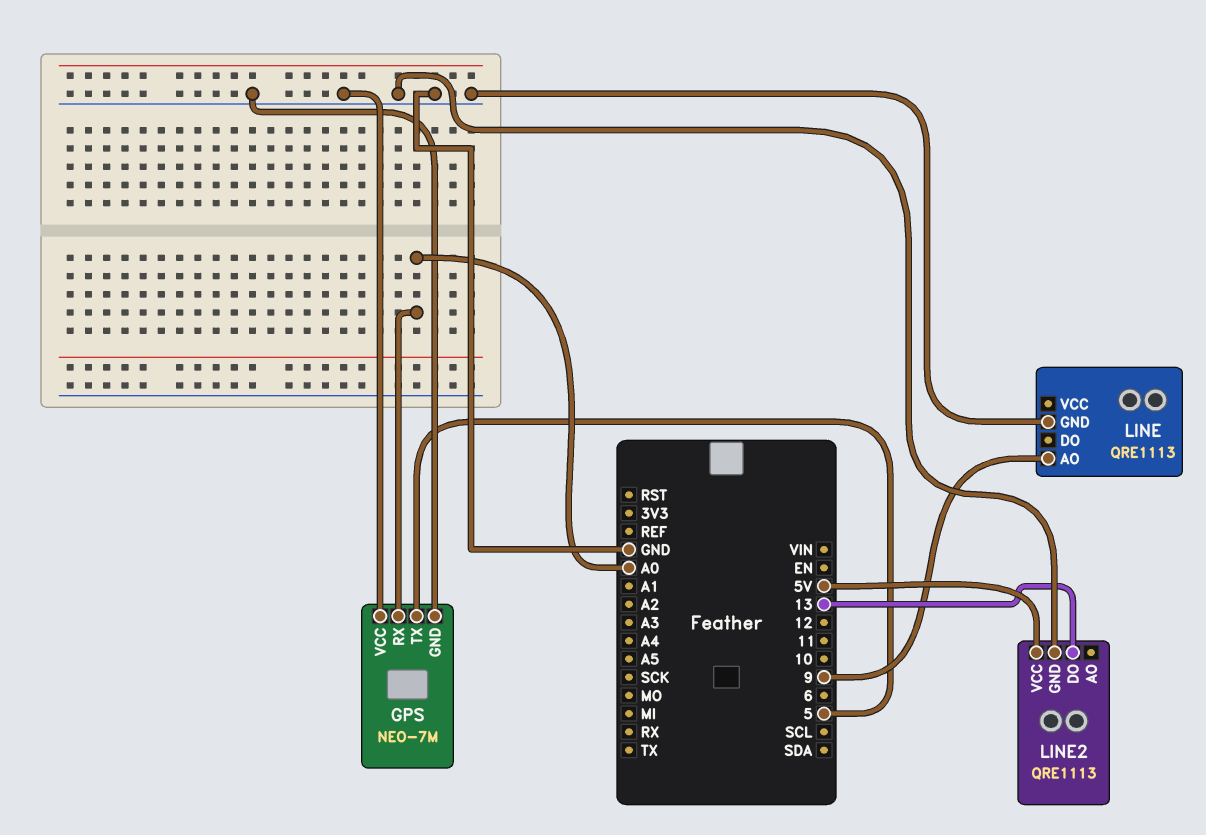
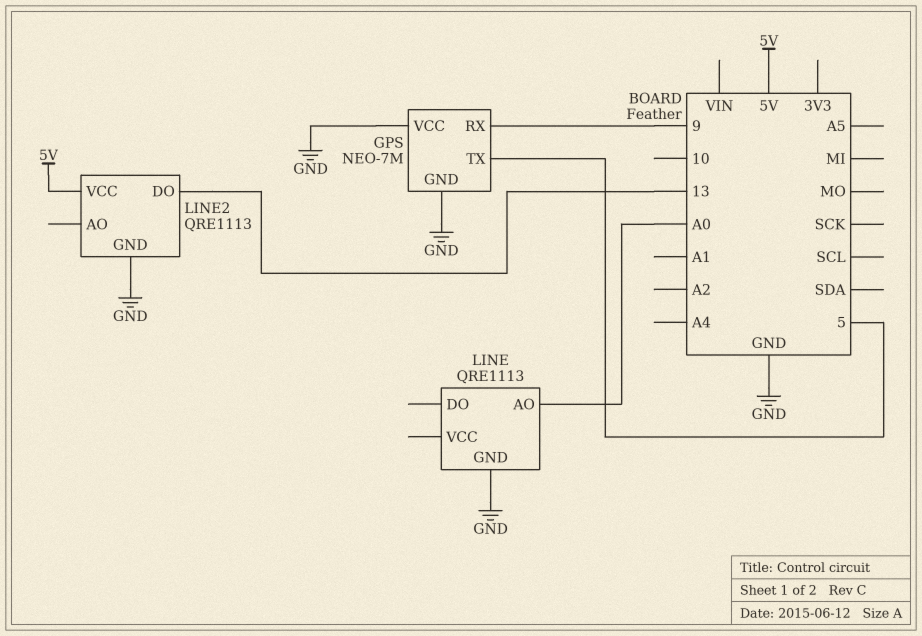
GPS pin RX: A0 -> 9
LINE pin AO: 9 -> A0

